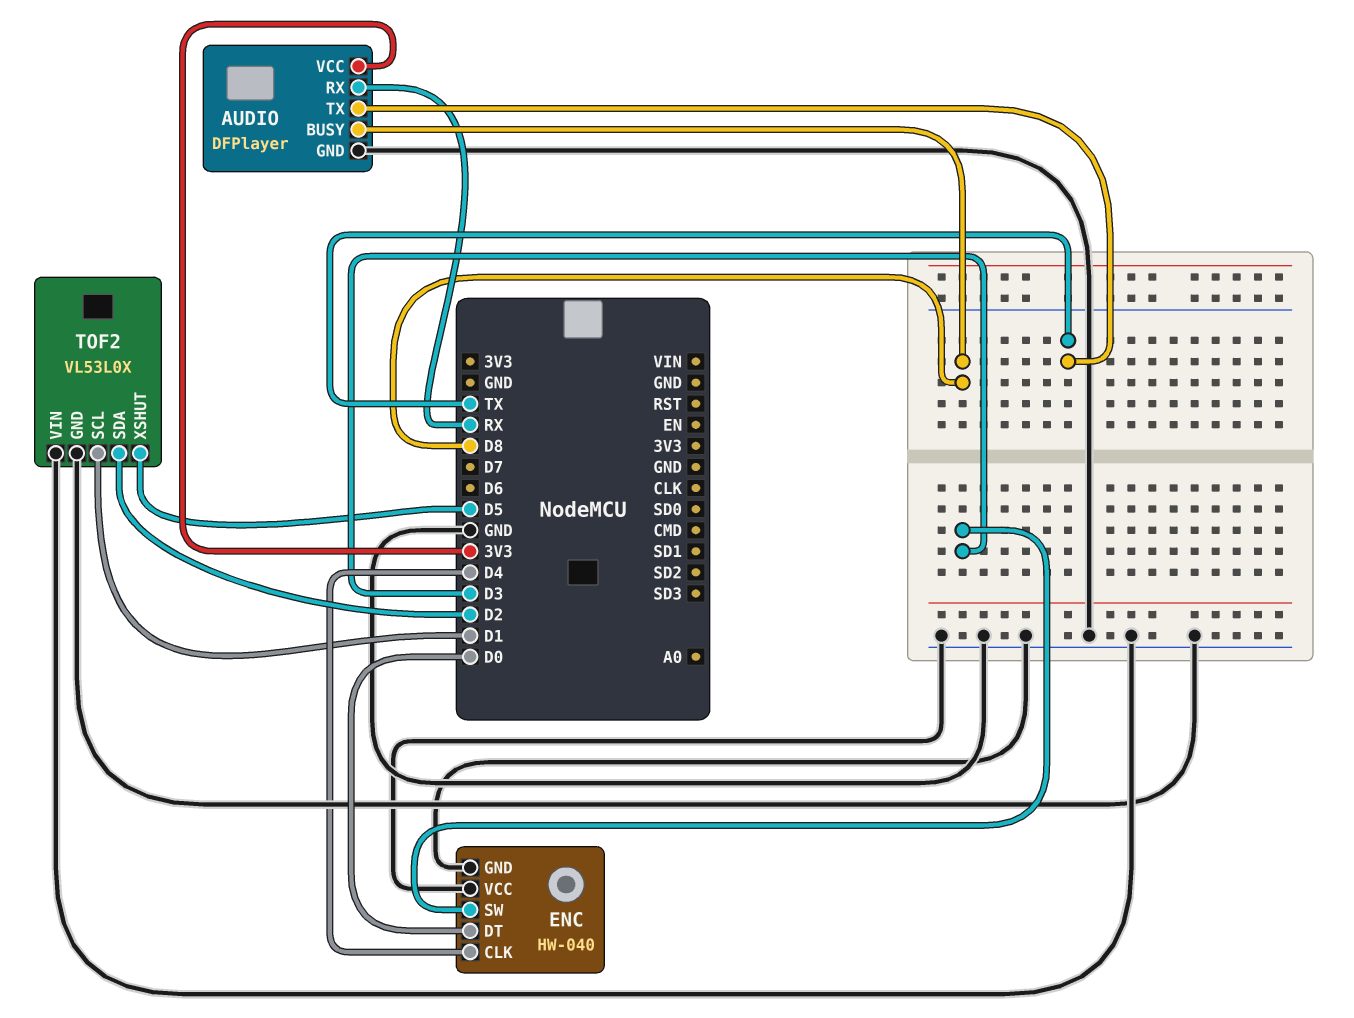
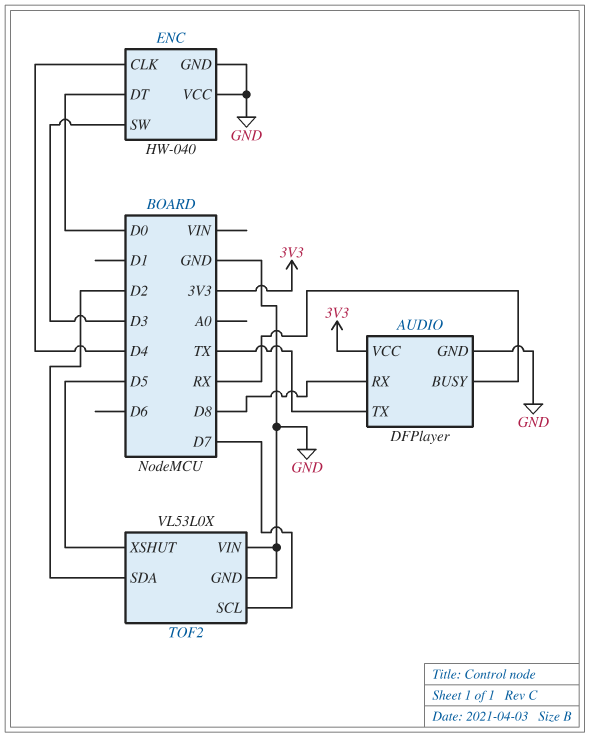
AUDIO pin BUSY: D8 -> RX
AUDIO pin RX: RX -> D8
TOF2 pin SCL: D1 -> D7

